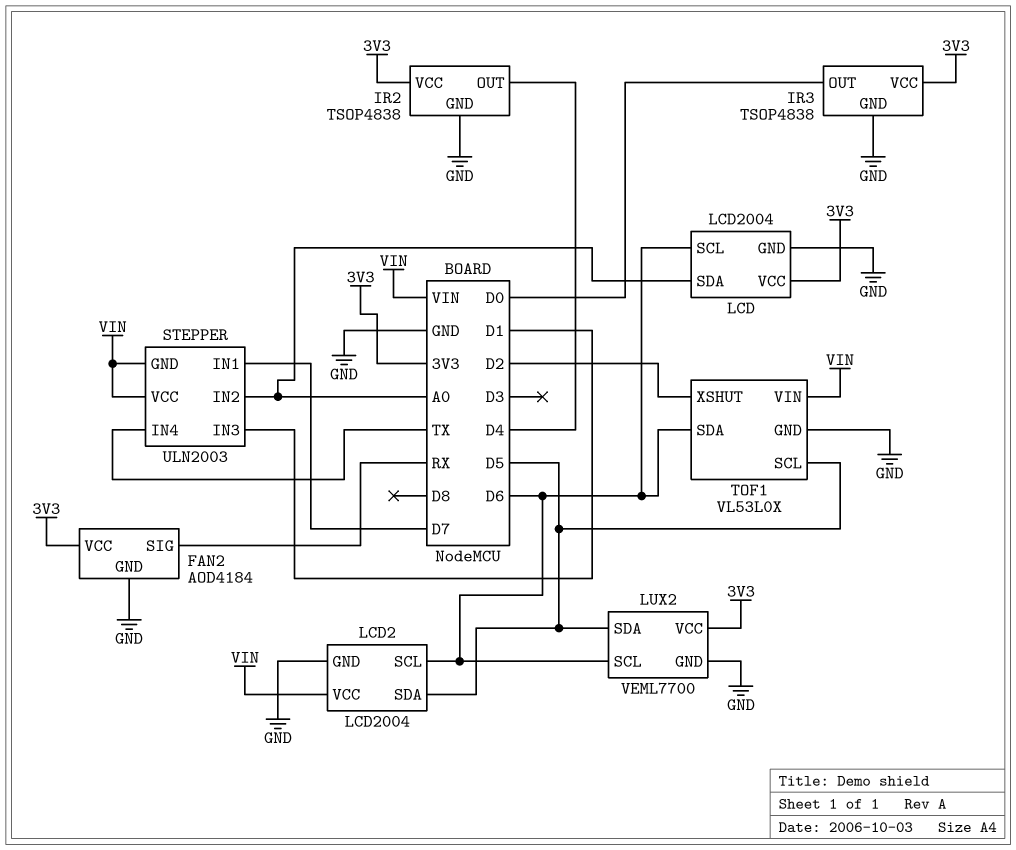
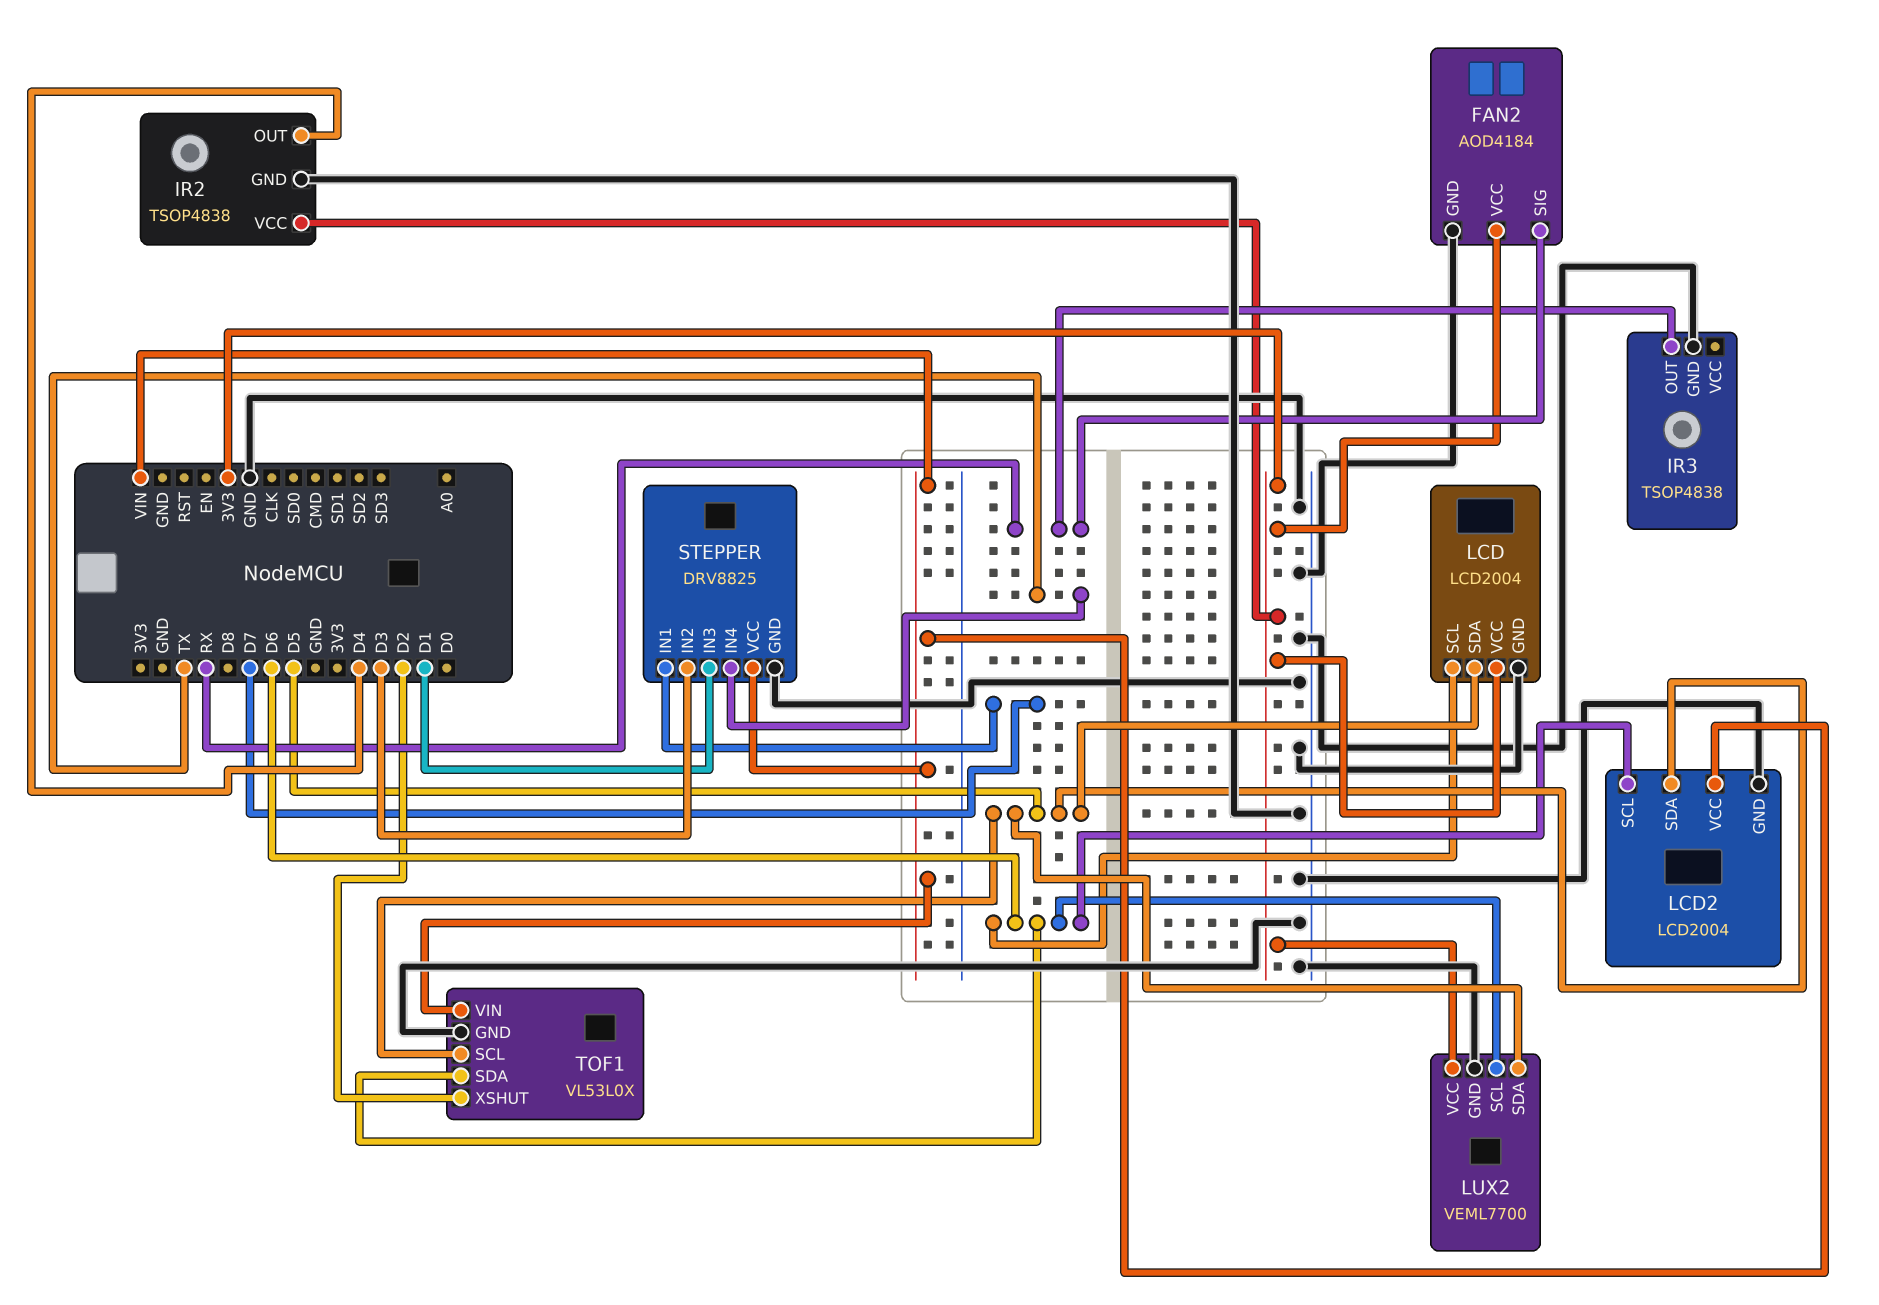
IR3 pin OUT: D0 -> RX
IR3 pin VCC: 3V3 -> none
LCD pin SDA: A0 -> D5
STEPPER: ULN2003 -> DRV8825
STEPPER pin GND: VIN -> GND
STEPPER pin IN2: A0 -> D3

